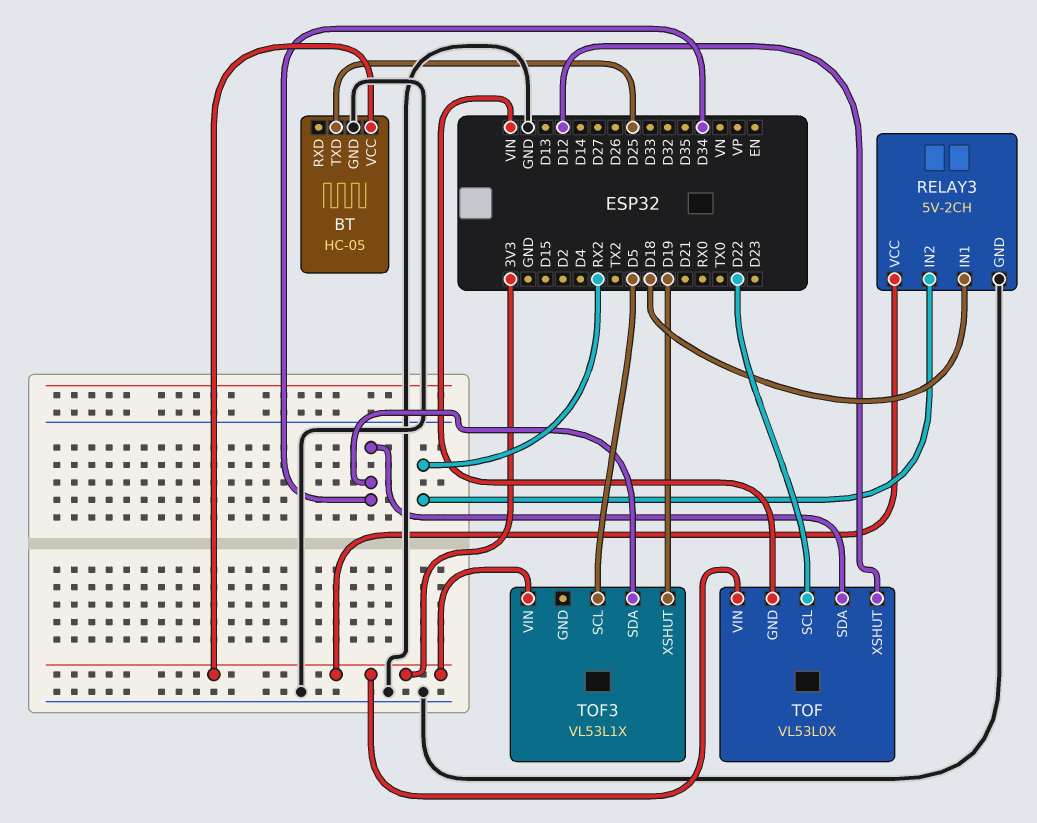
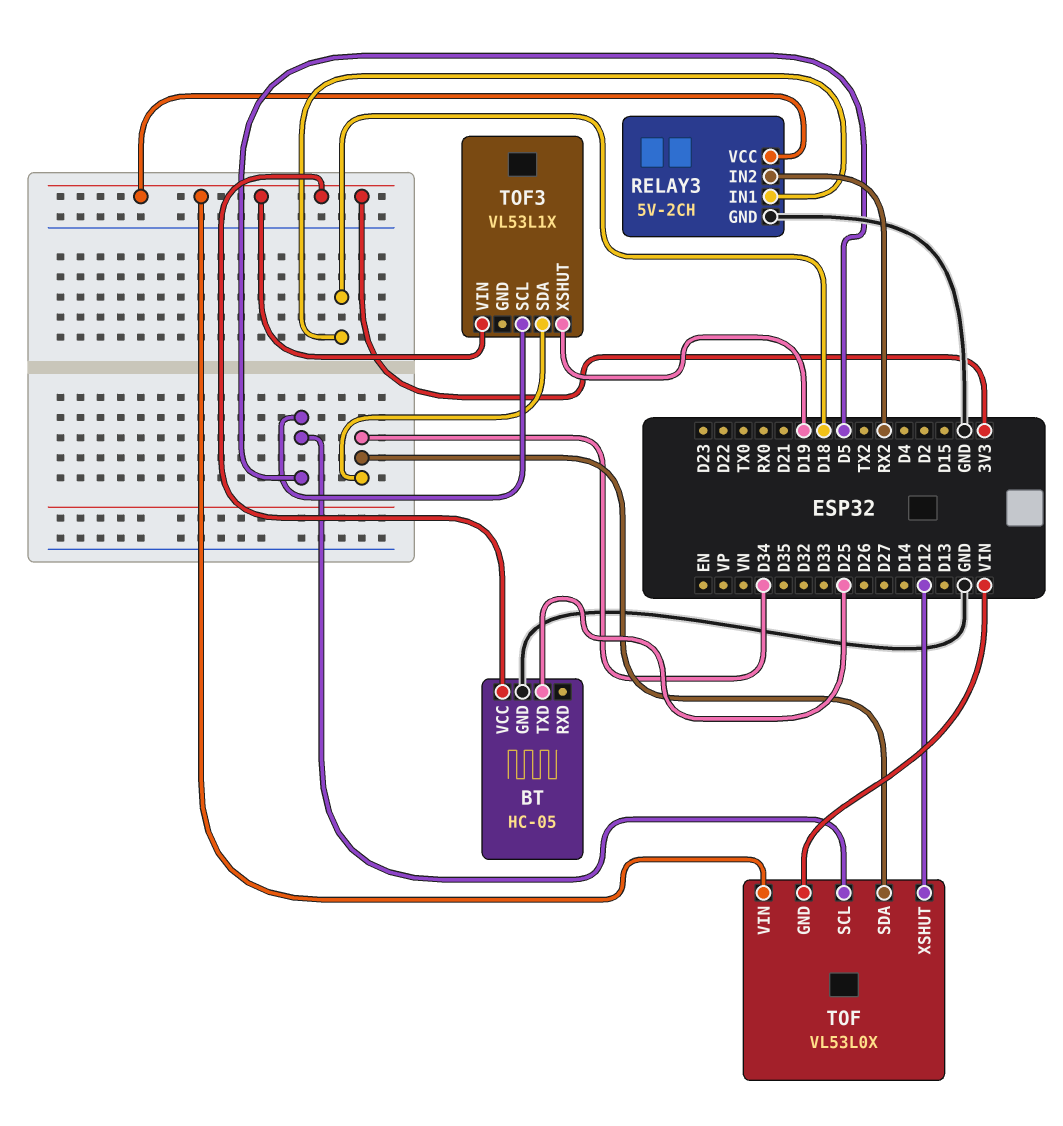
TOF pin SCL: D22 -> D5

